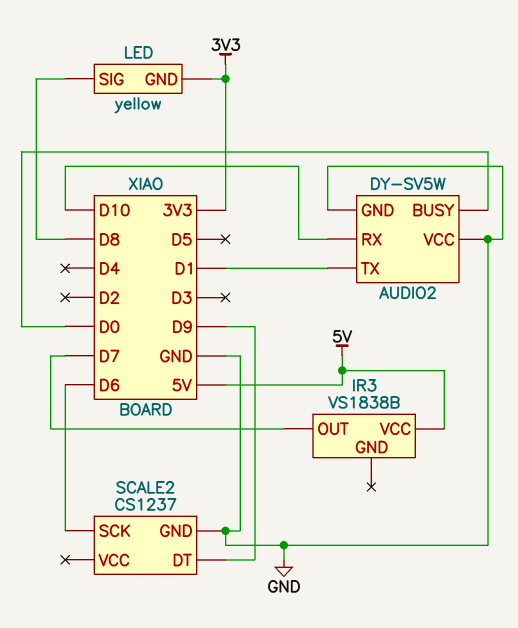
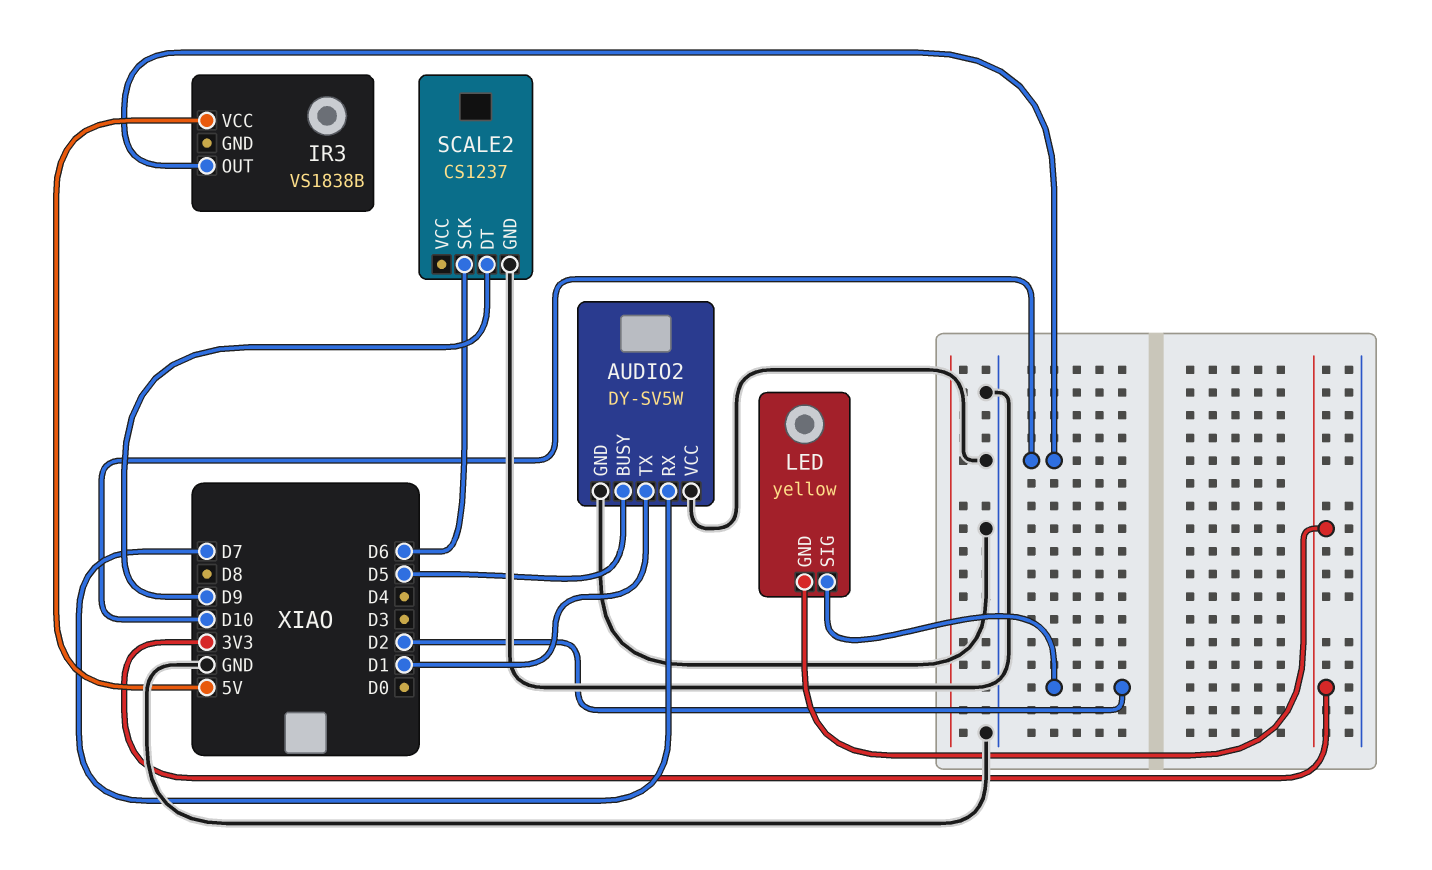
AUDIO2 pin BUSY: D0 -> D5
AUDIO2 pin RX: D10 -> D7
IR3 pin OUT: D7 -> D10
LED pin SIG: D8 -> D2

